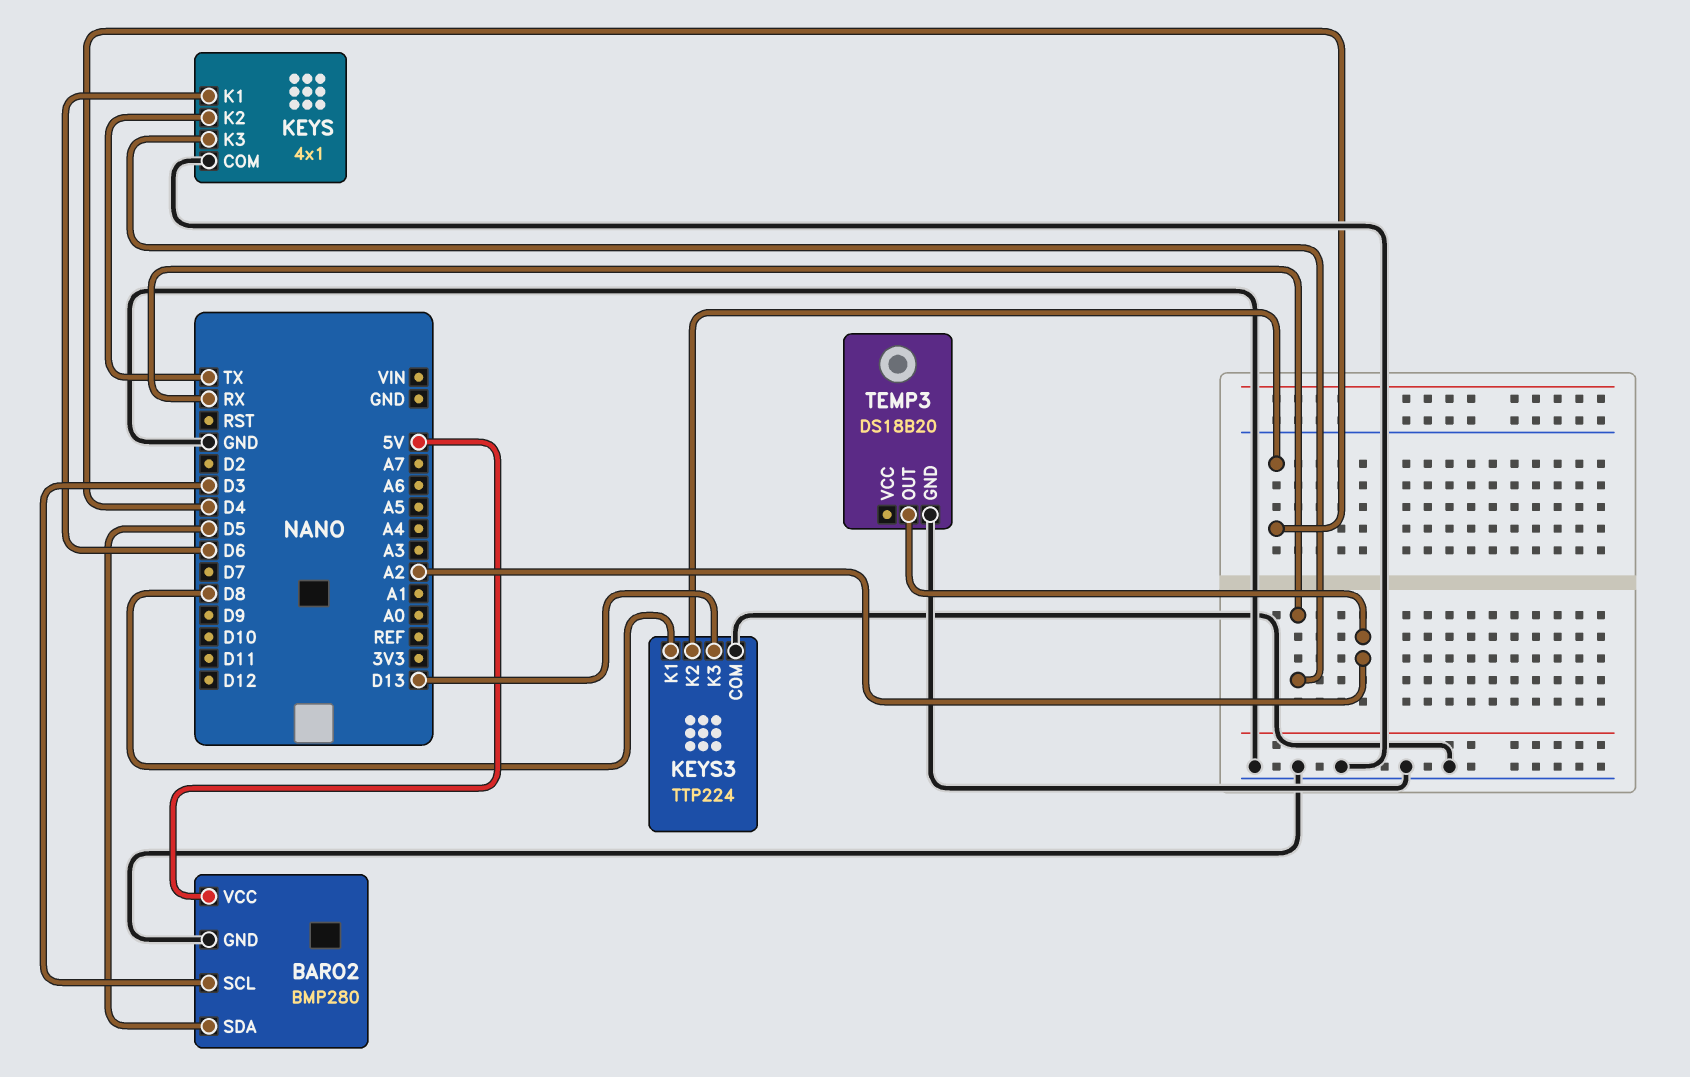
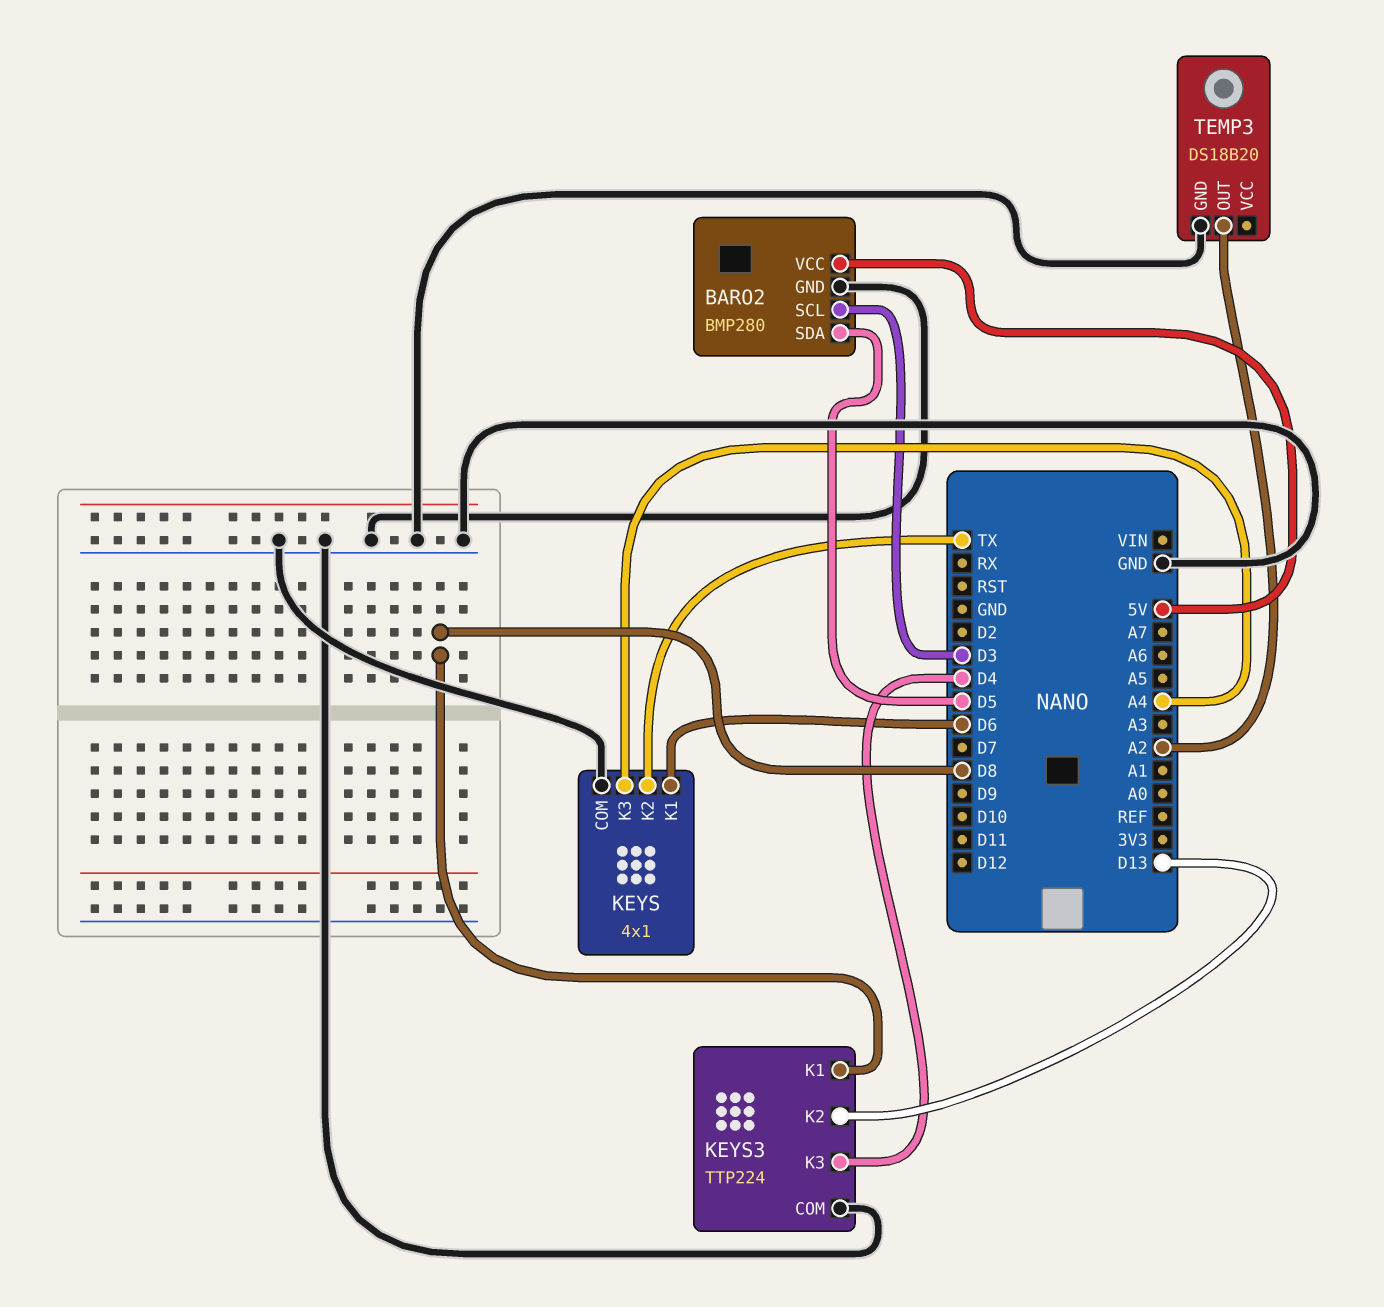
KEYS pin K3: RX -> A4
KEYS3 pin K2: D4 -> D13
KEYS3 pin K3: D13 -> D4

